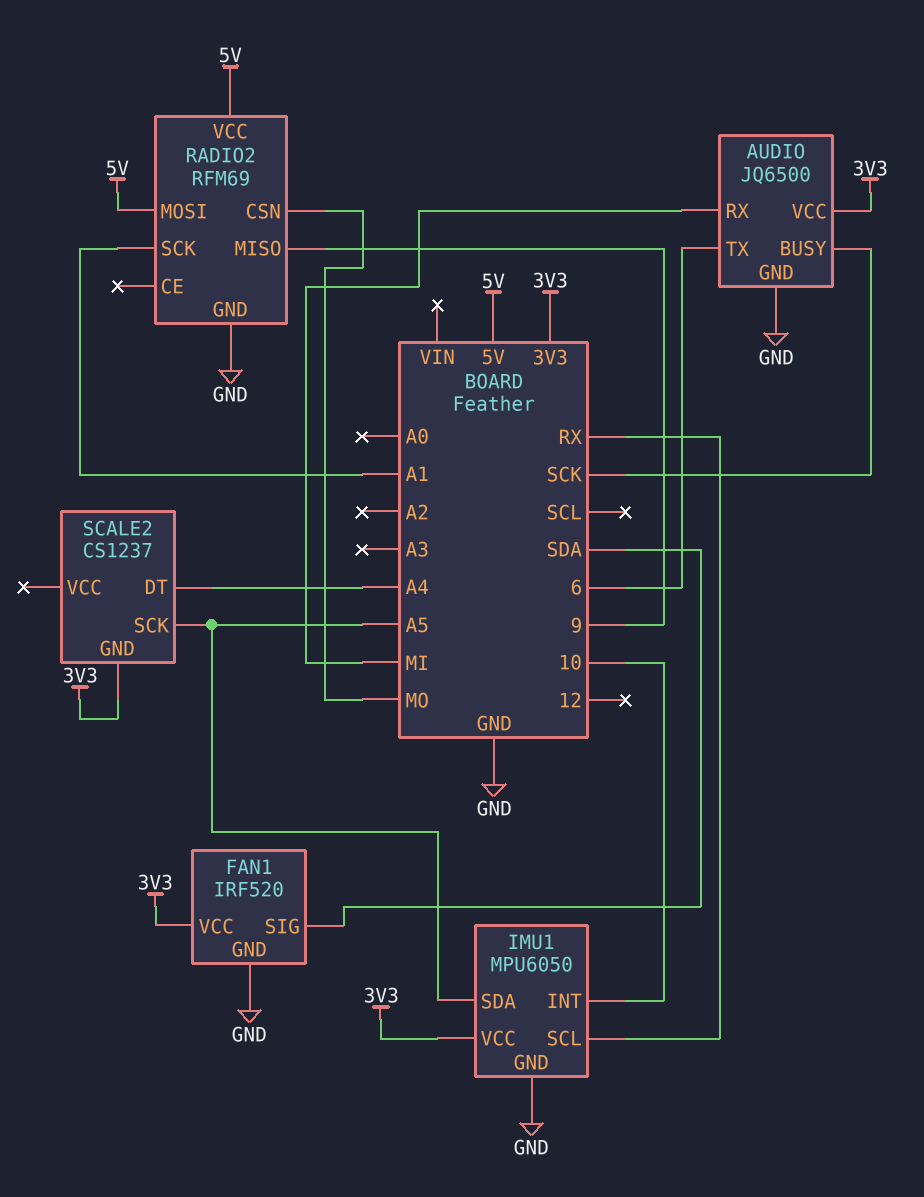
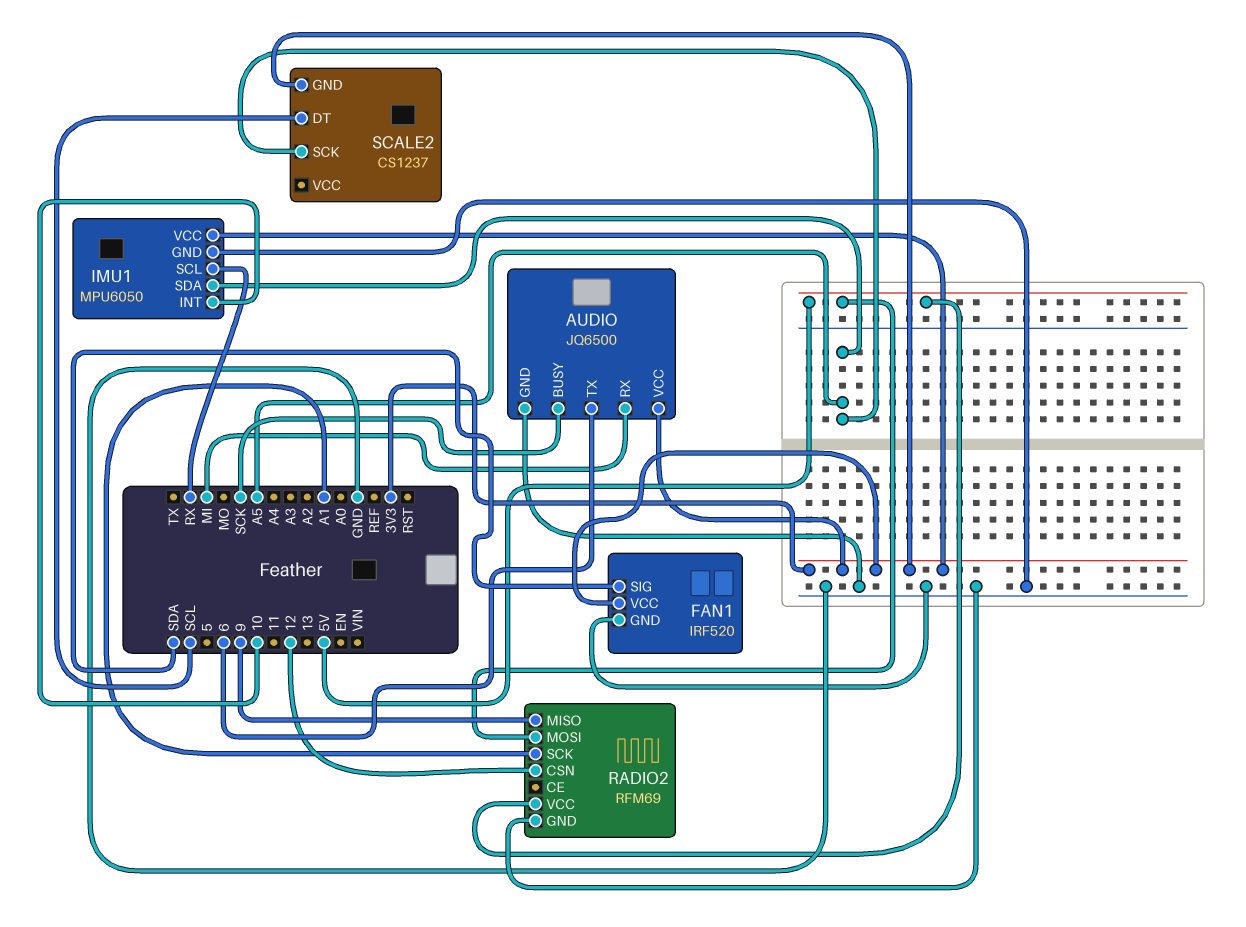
RADIO2 pin CSN: MO -> 12
SCALE2 pin DT: A4 -> SCL

